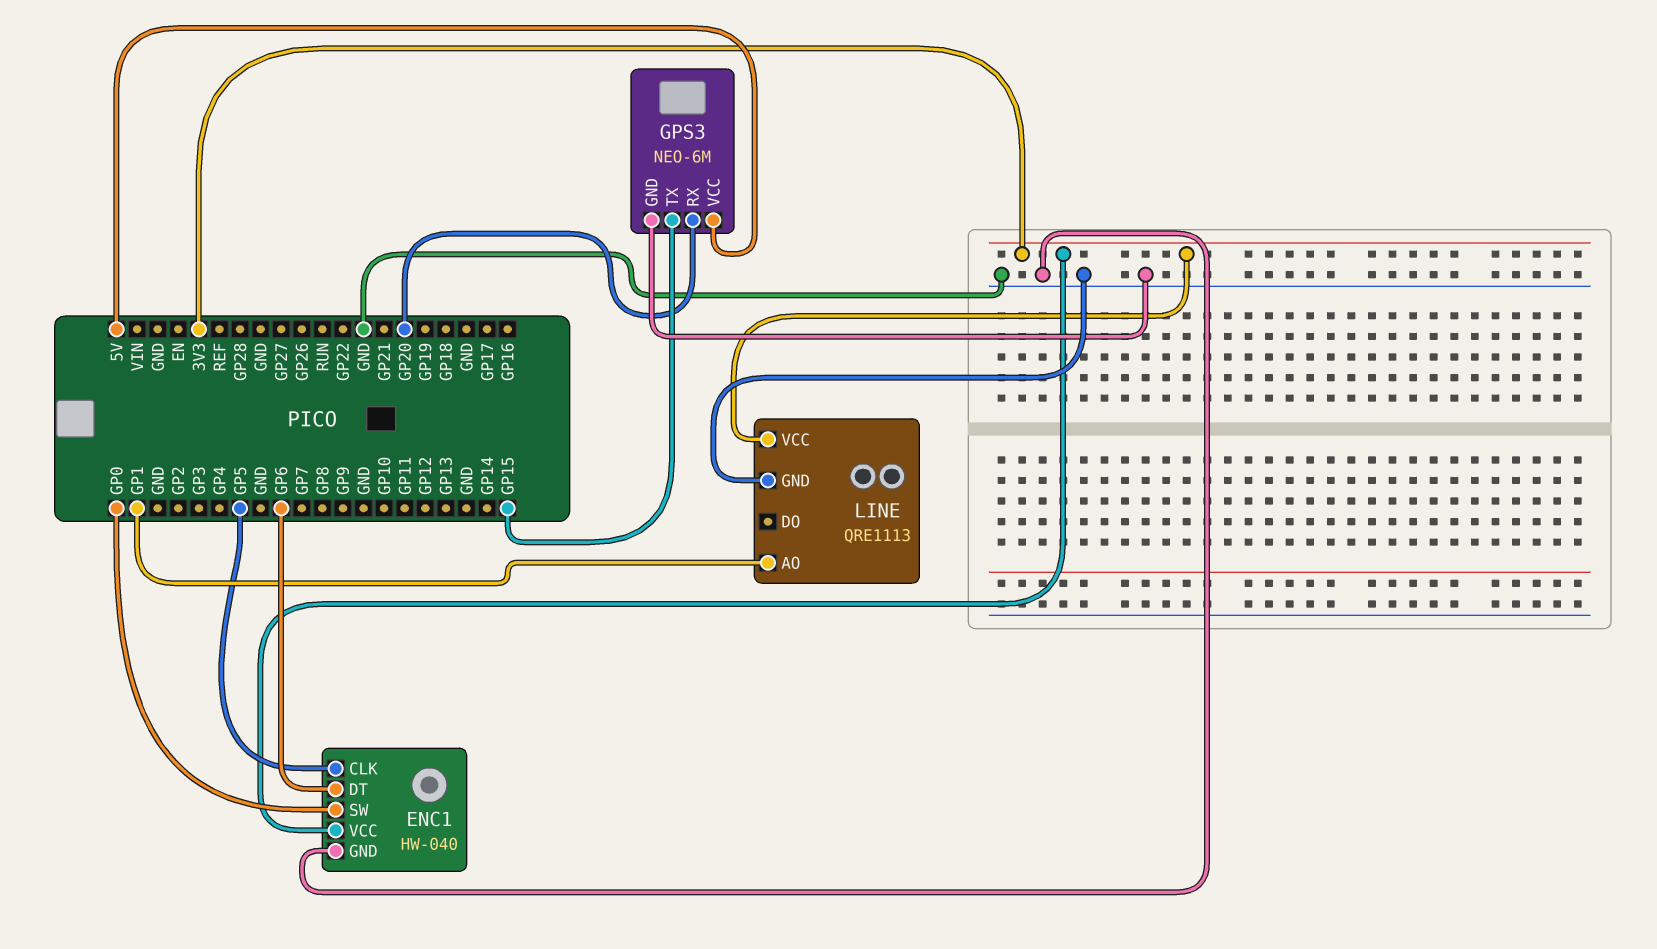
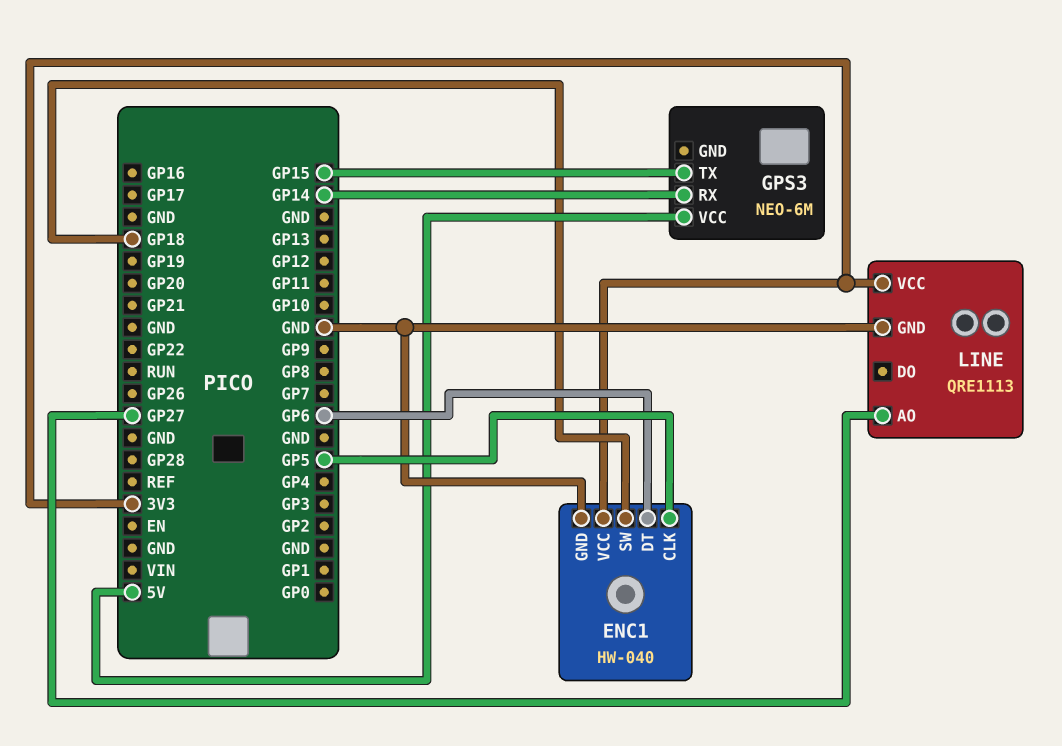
ENC1 pin SW: GP0 -> GP18
GPS3 pin GND: GND -> none
GPS3 pin RX: GP20 -> GP14
LINE pin AO: GP1 -> GP27

